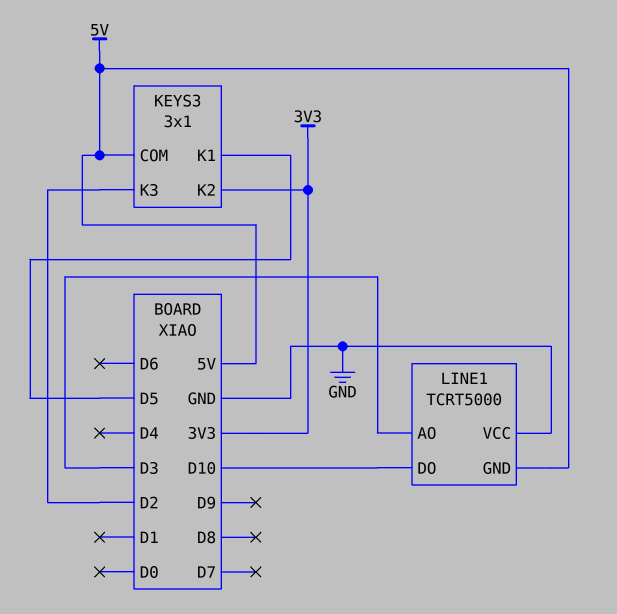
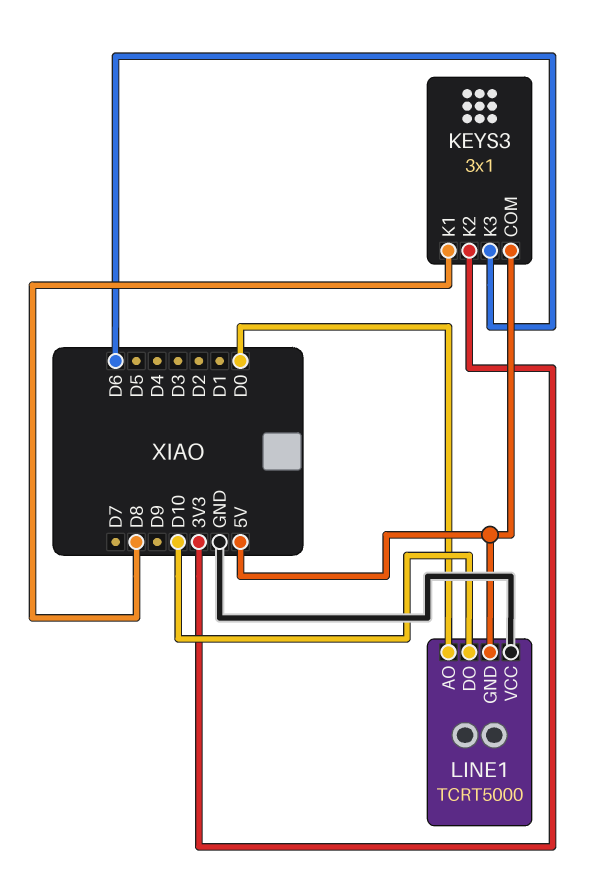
KEYS3 pin K1: D5 -> D8
KEYS3 pin K3: D2 -> D6
LINE1 pin AO: D3 -> D0

